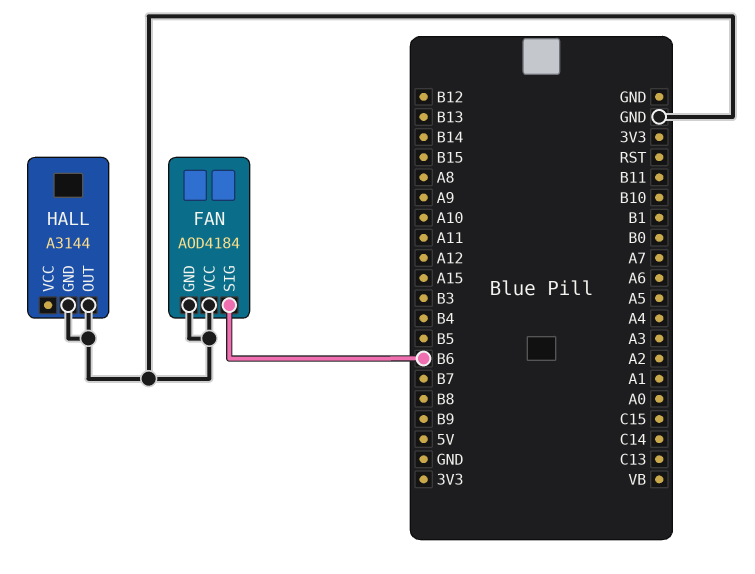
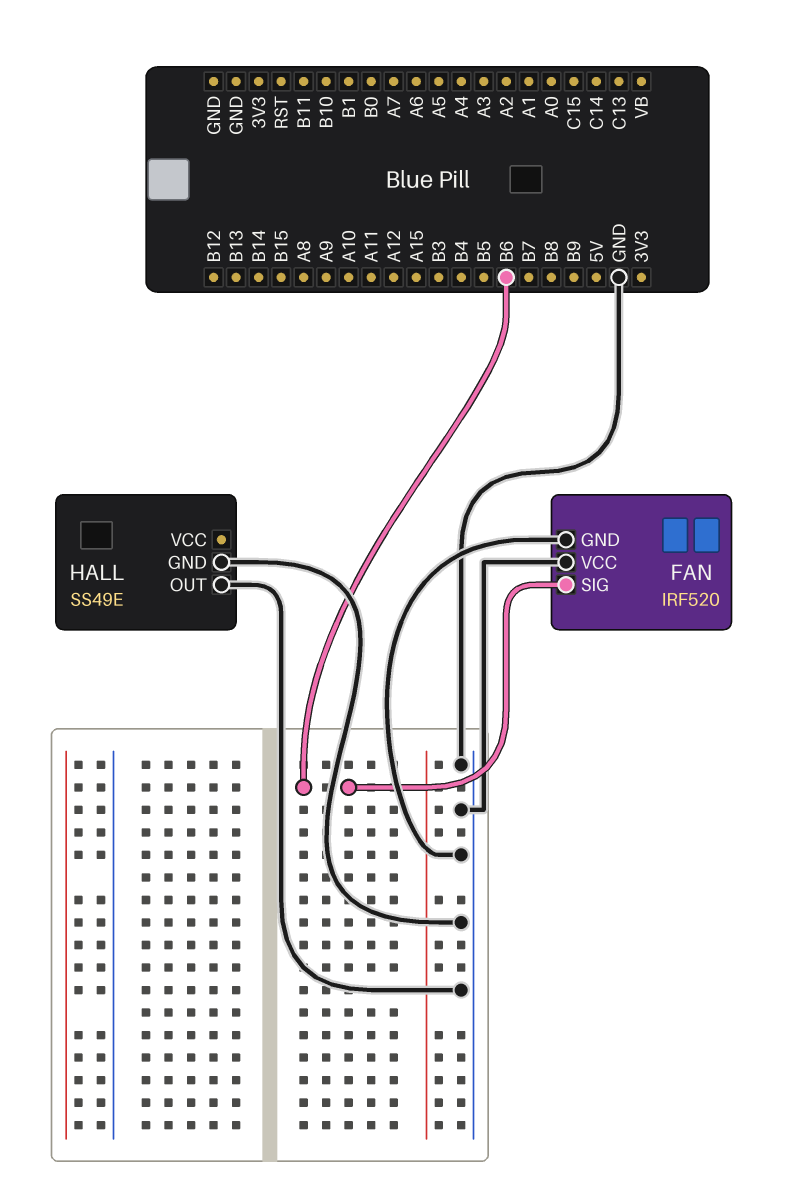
FAN: AOD4184 -> IRF520
HALL: A3144 -> SS49E

